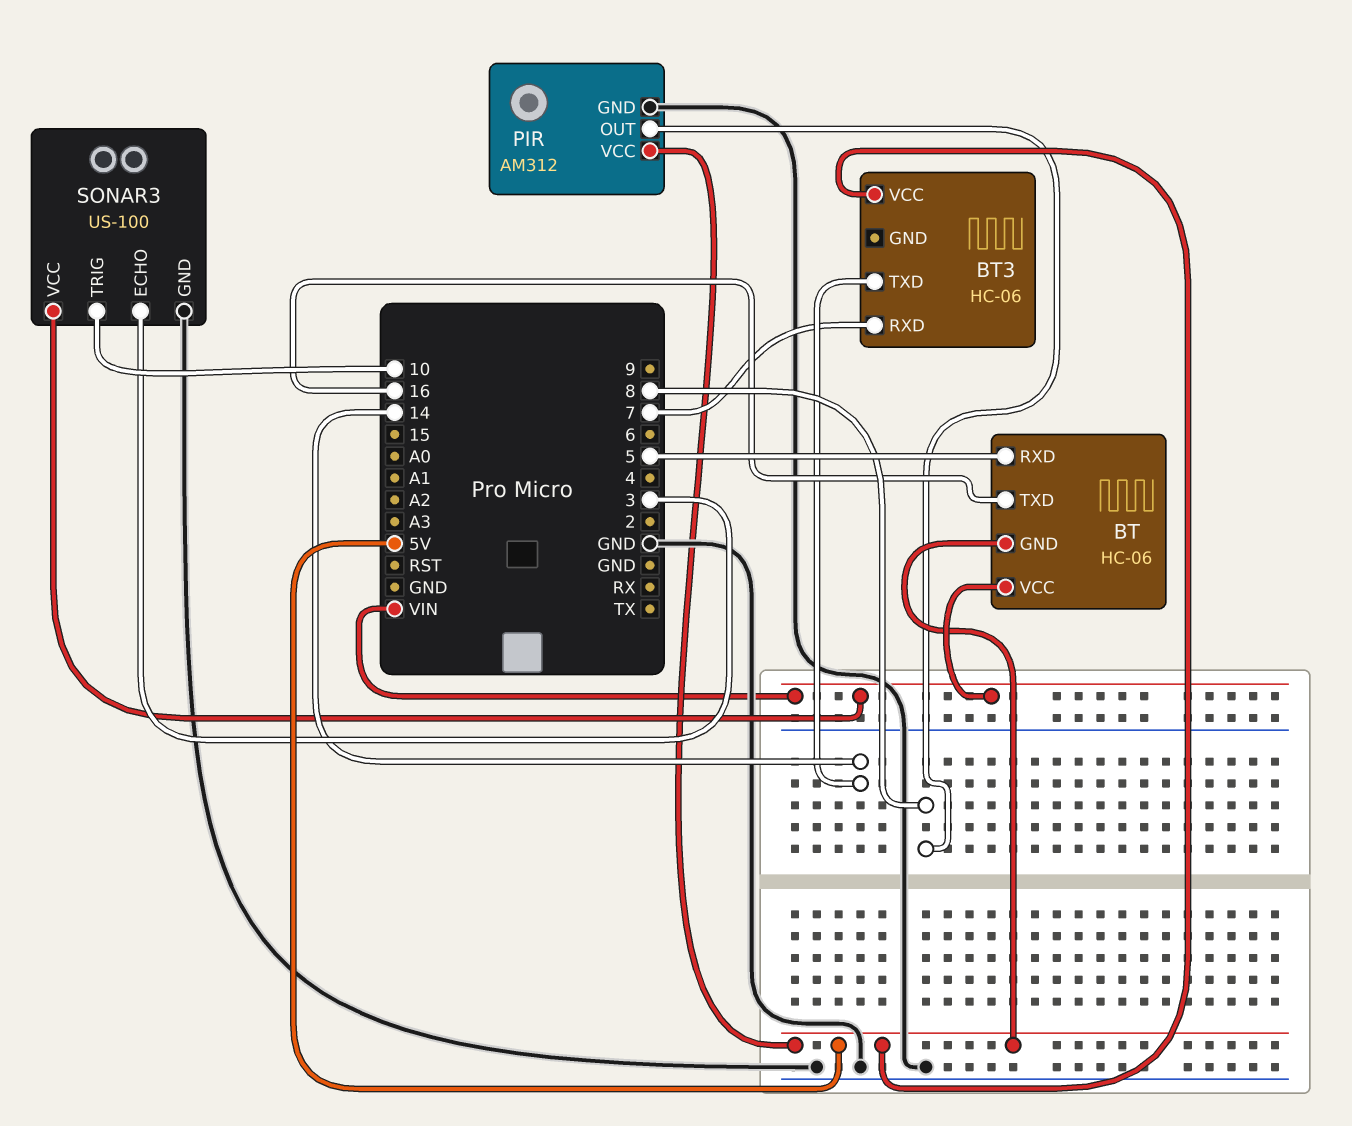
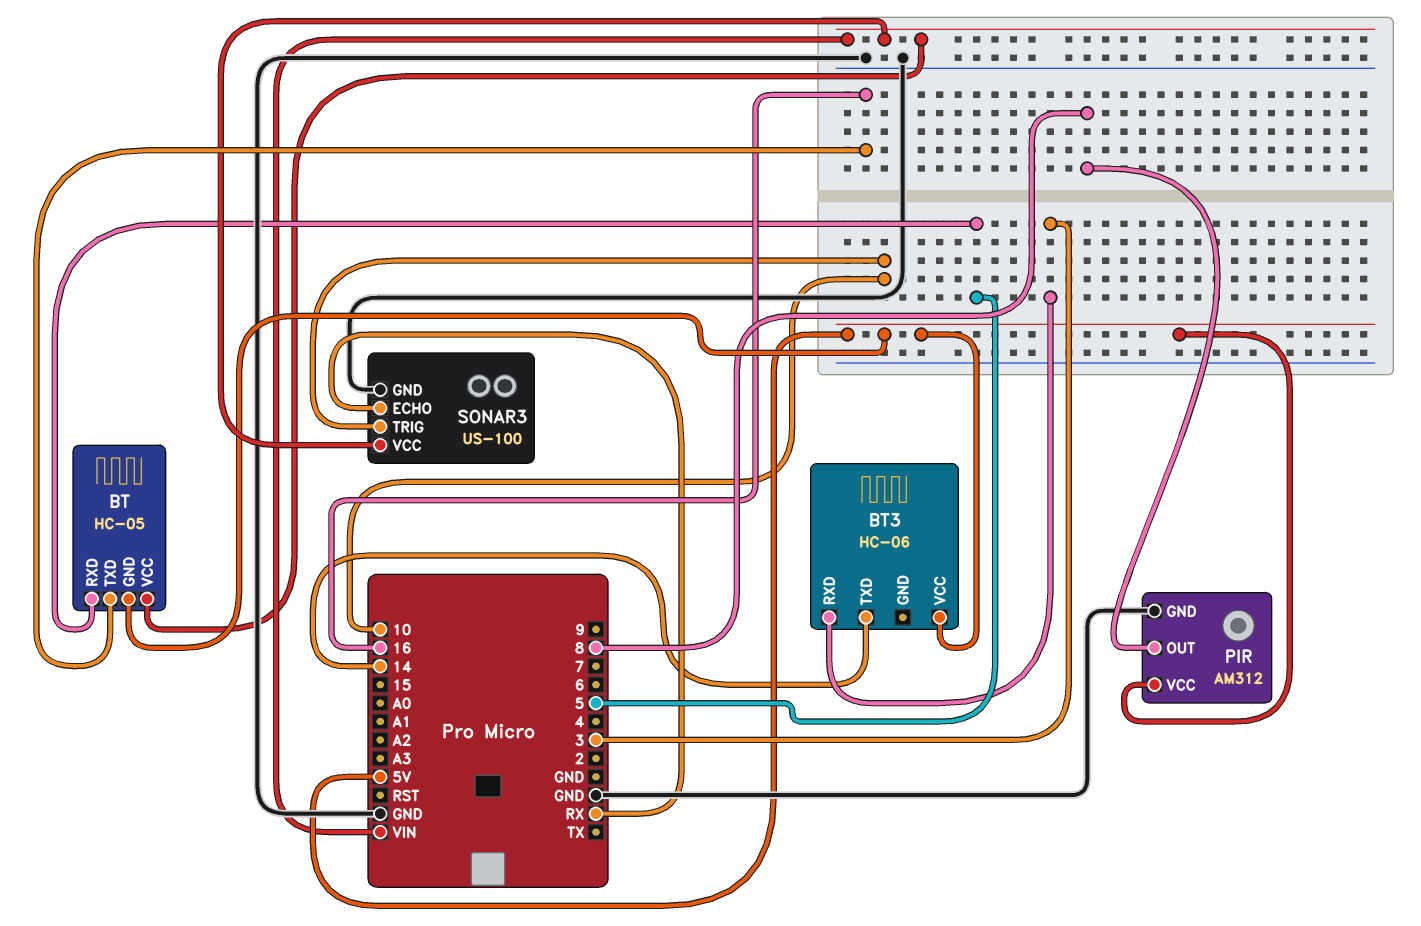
BT: HC-06 -> HC-05
BT3 pin RXD: 7 -> 3
SONAR3 pin ECHO: 3 -> RX

